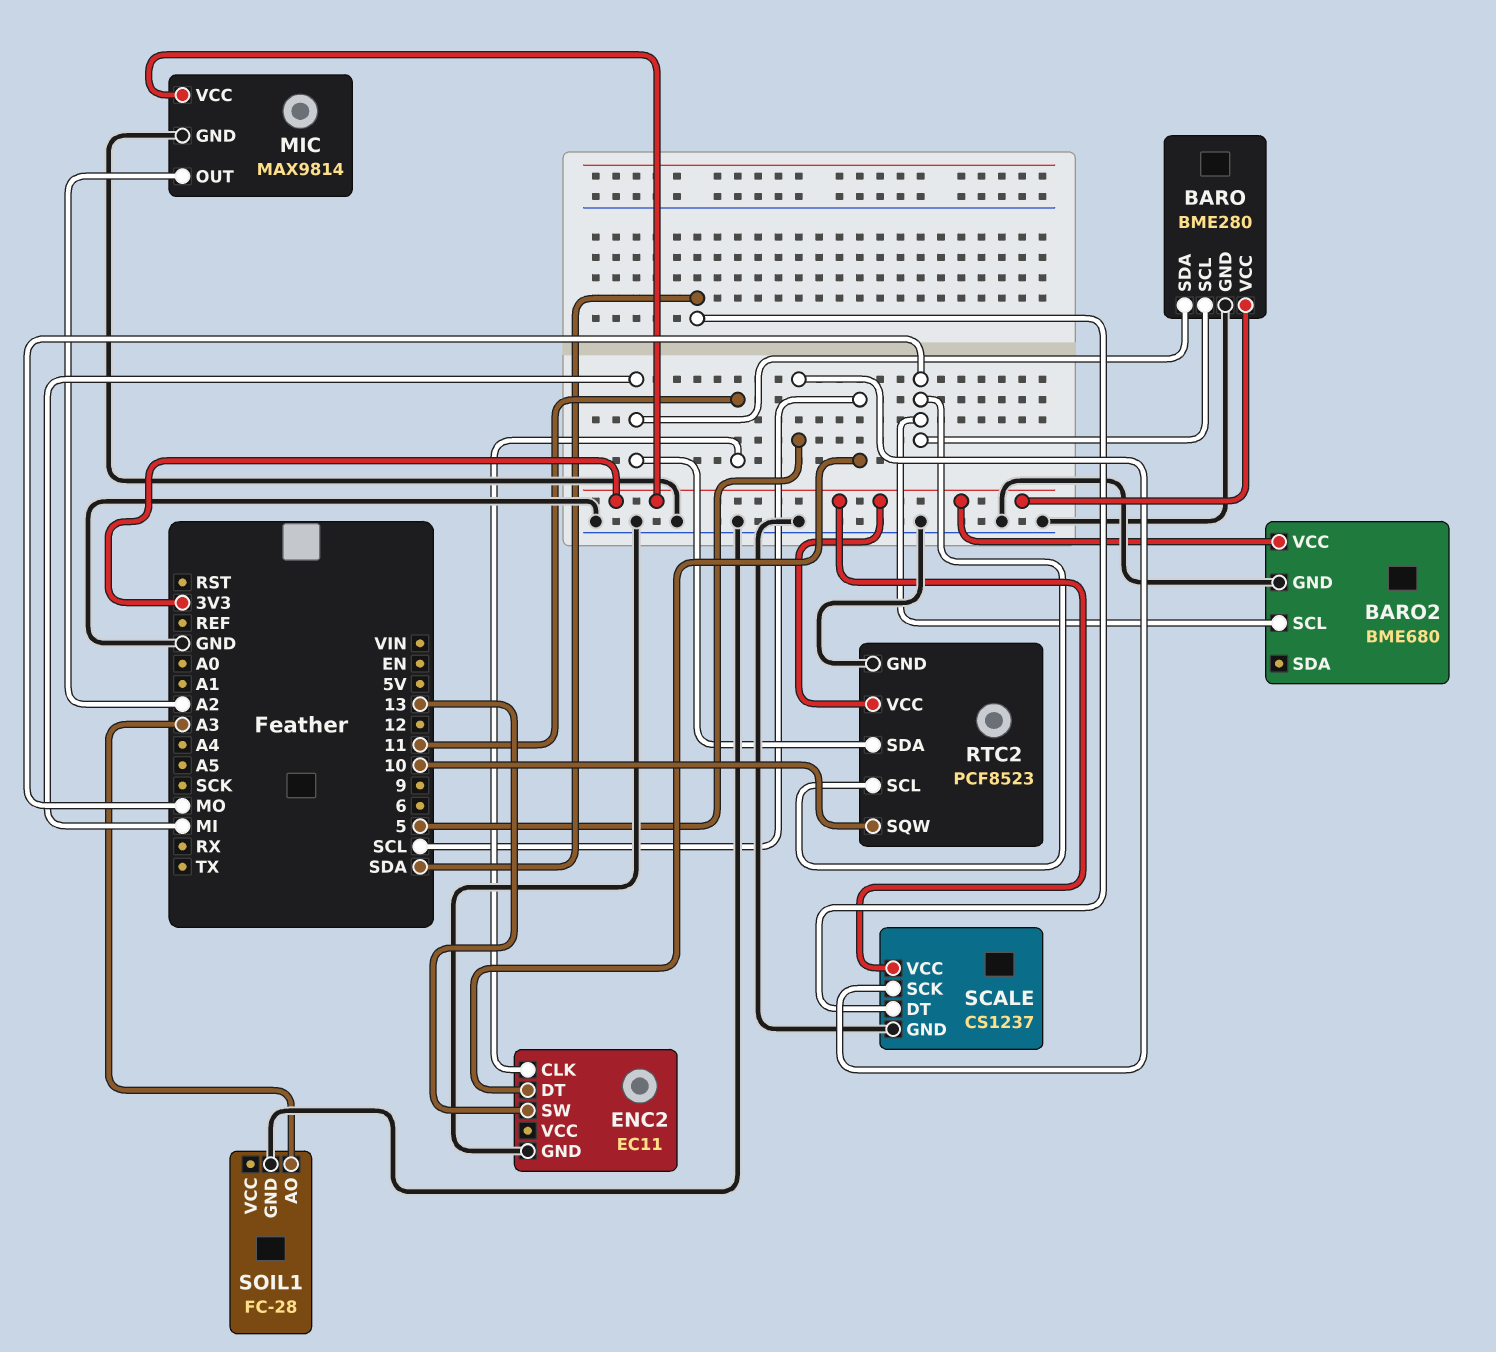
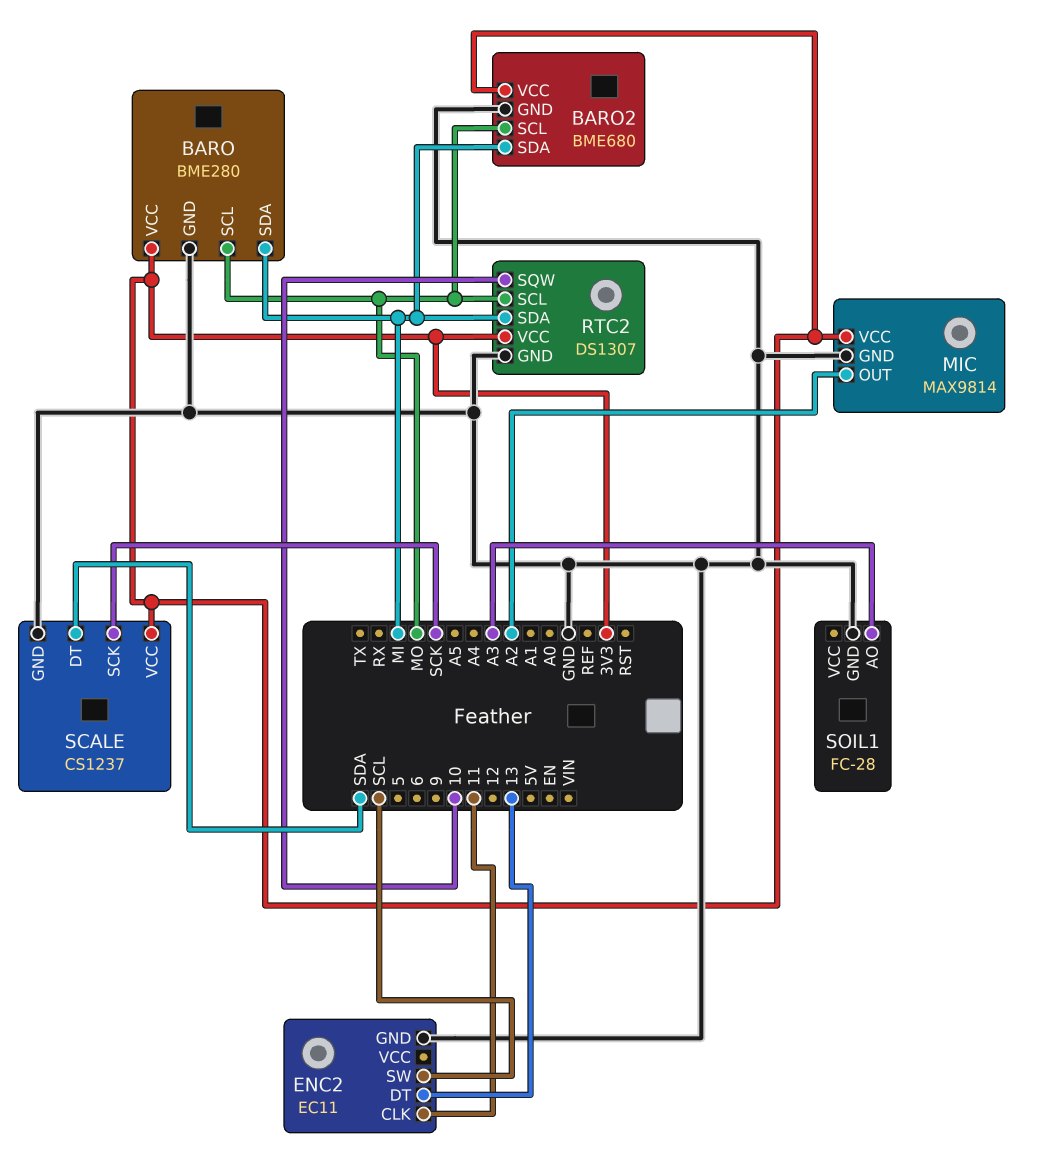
BARO2 pin SDA: none -> MI
ENC2 pin DT: SCL -> 13
ENC2 pin SW: 13 -> SCL
RTC2: PCF8523 -> DS1307
SCALE pin SCK: 5 -> SCK

